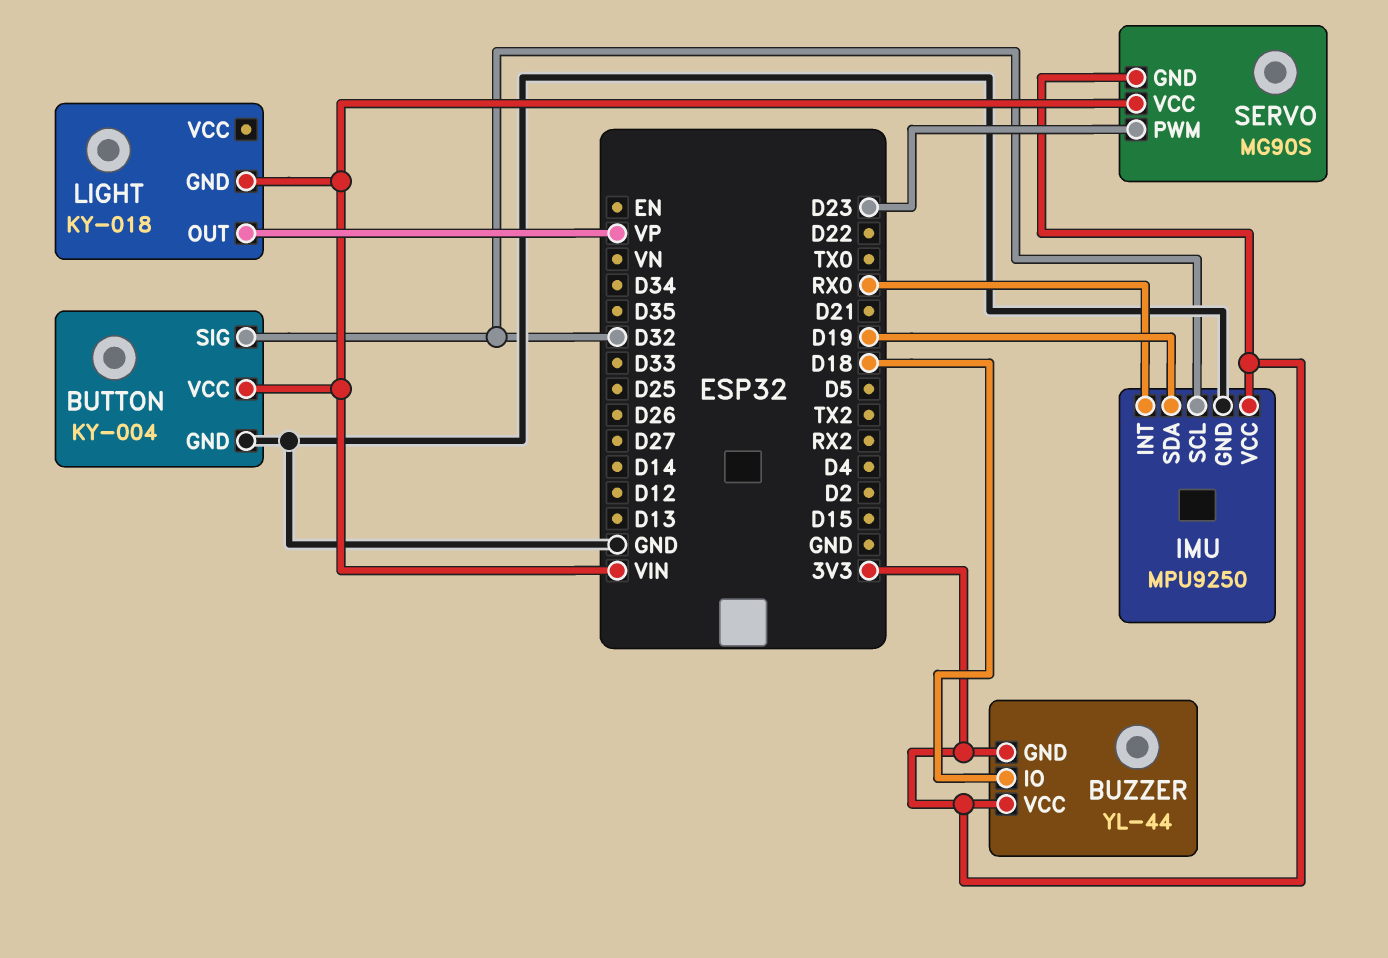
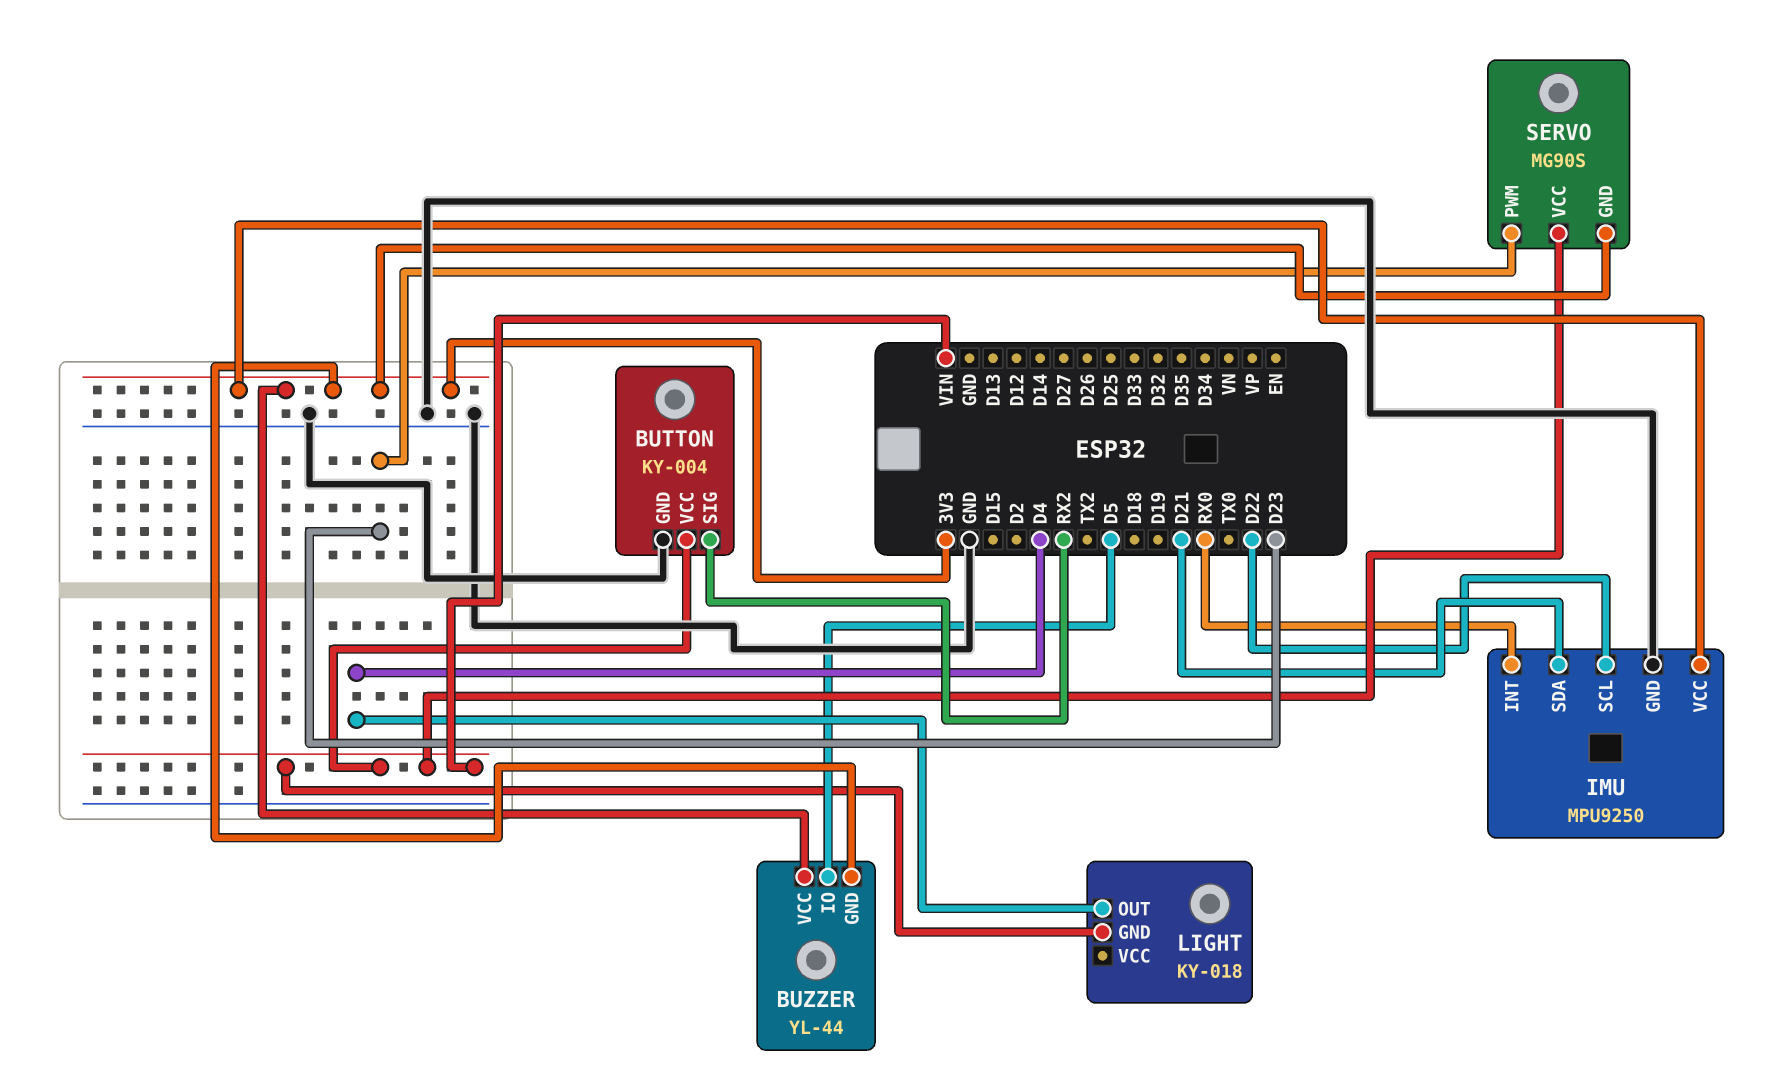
BUTTON pin SIG: D32 -> RX2
BUZZER pin IO: D18 -> D5
IMU pin SCL: D32 -> D22
IMU pin SDA: D19 -> D21
LIGHT pin OUT: VP -> D4

